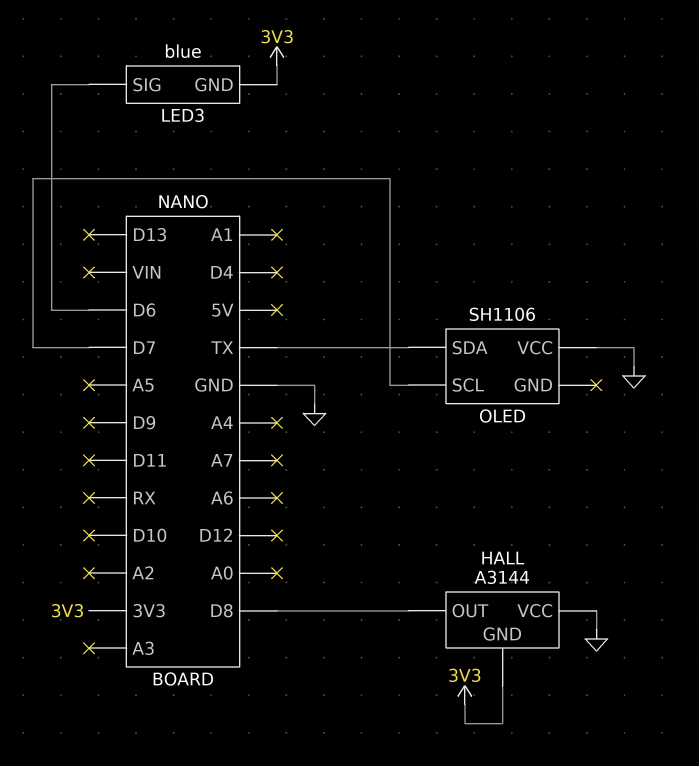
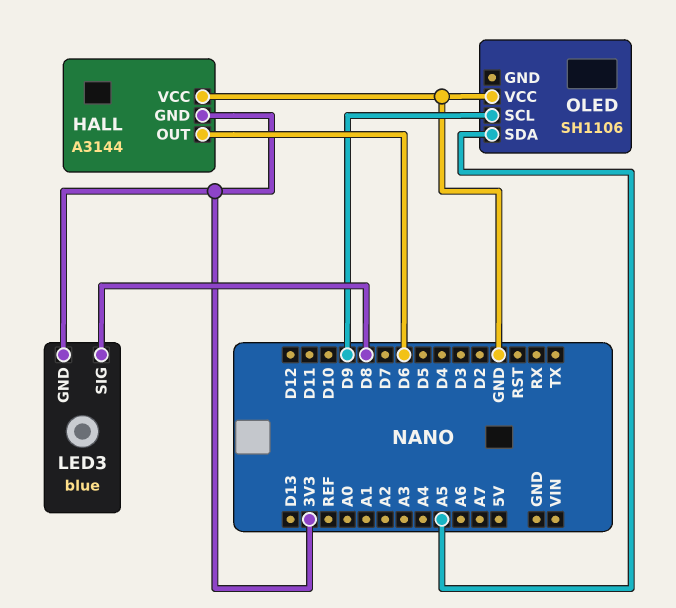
HALL pin OUT: D8 -> D6
LED3 pin SIG: D6 -> D8
OLED pin SCL: D7 -> D9
OLED pin SDA: TX -> A5

